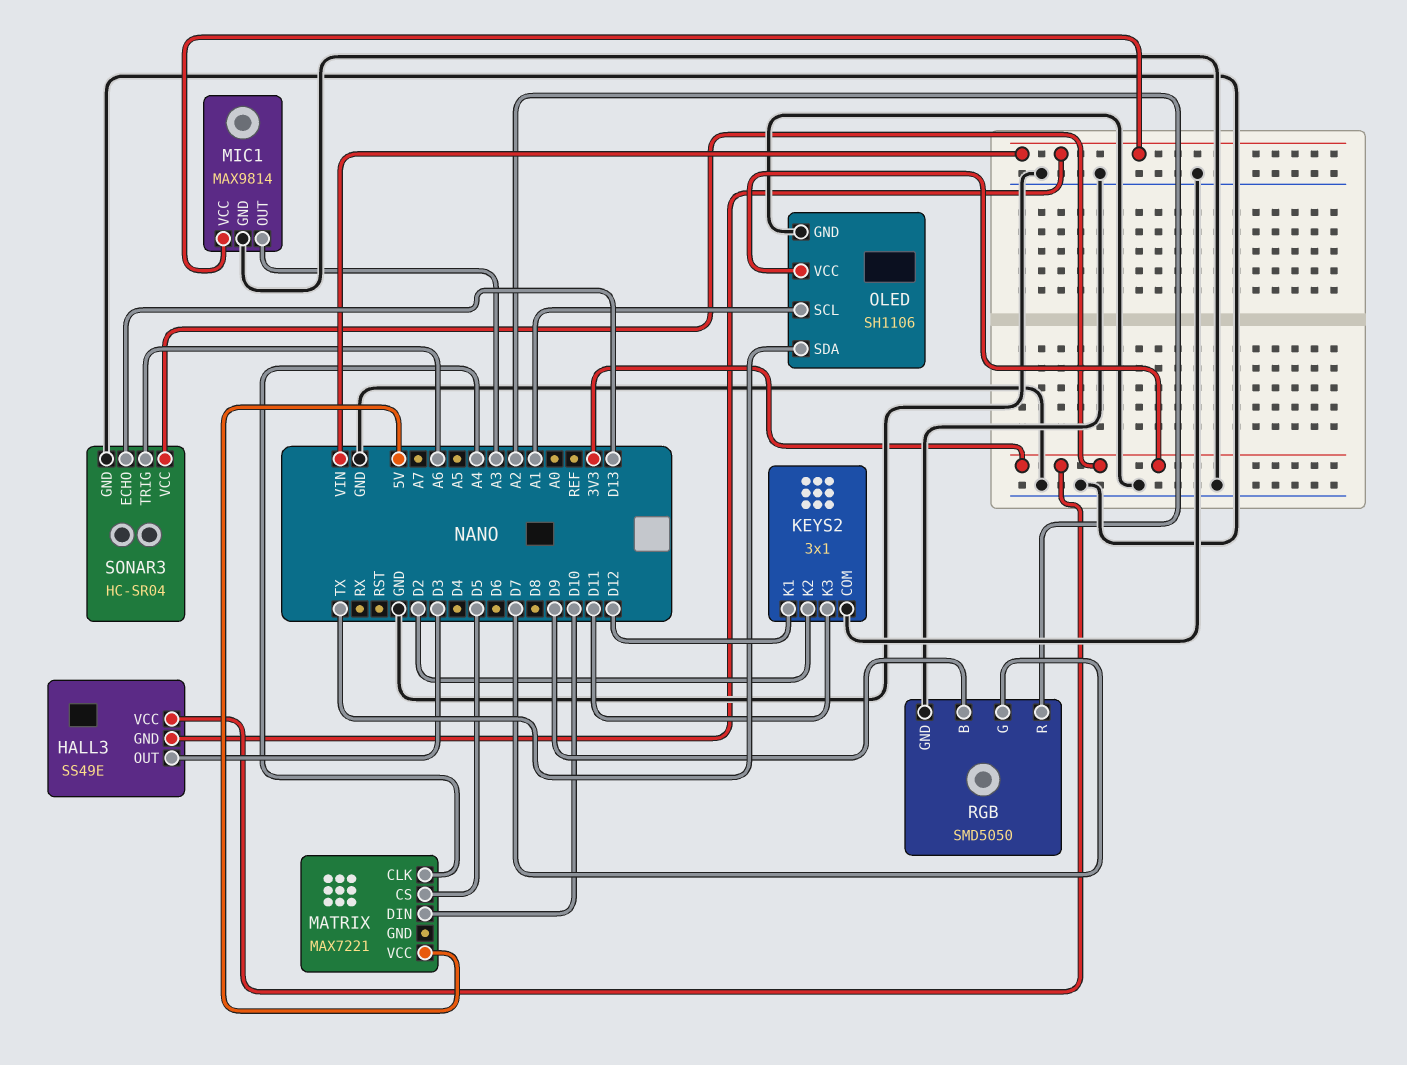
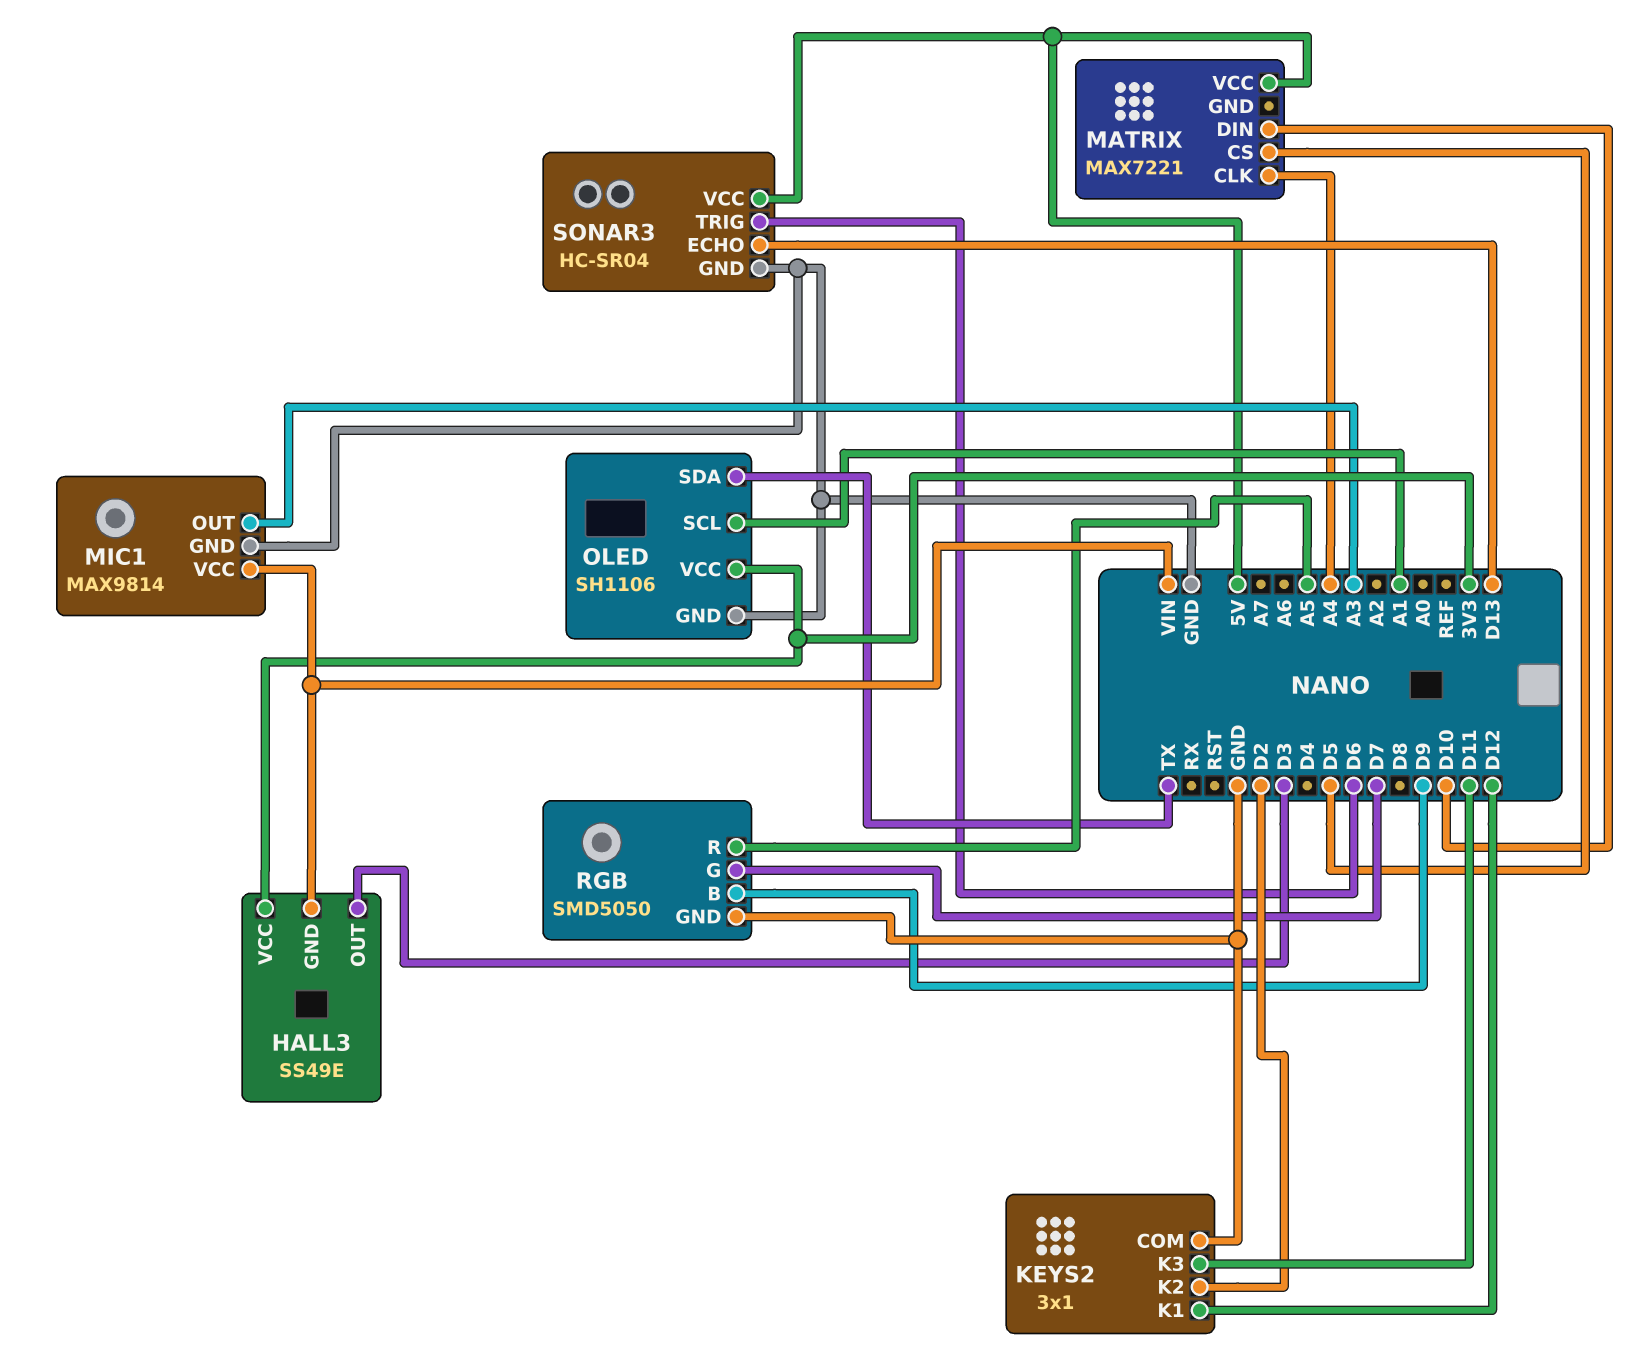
RGB pin R: A2 -> A5
SONAR3 pin TRIG: A6 -> D6
SONAR3 pin VCC: 3V3 -> 5V

